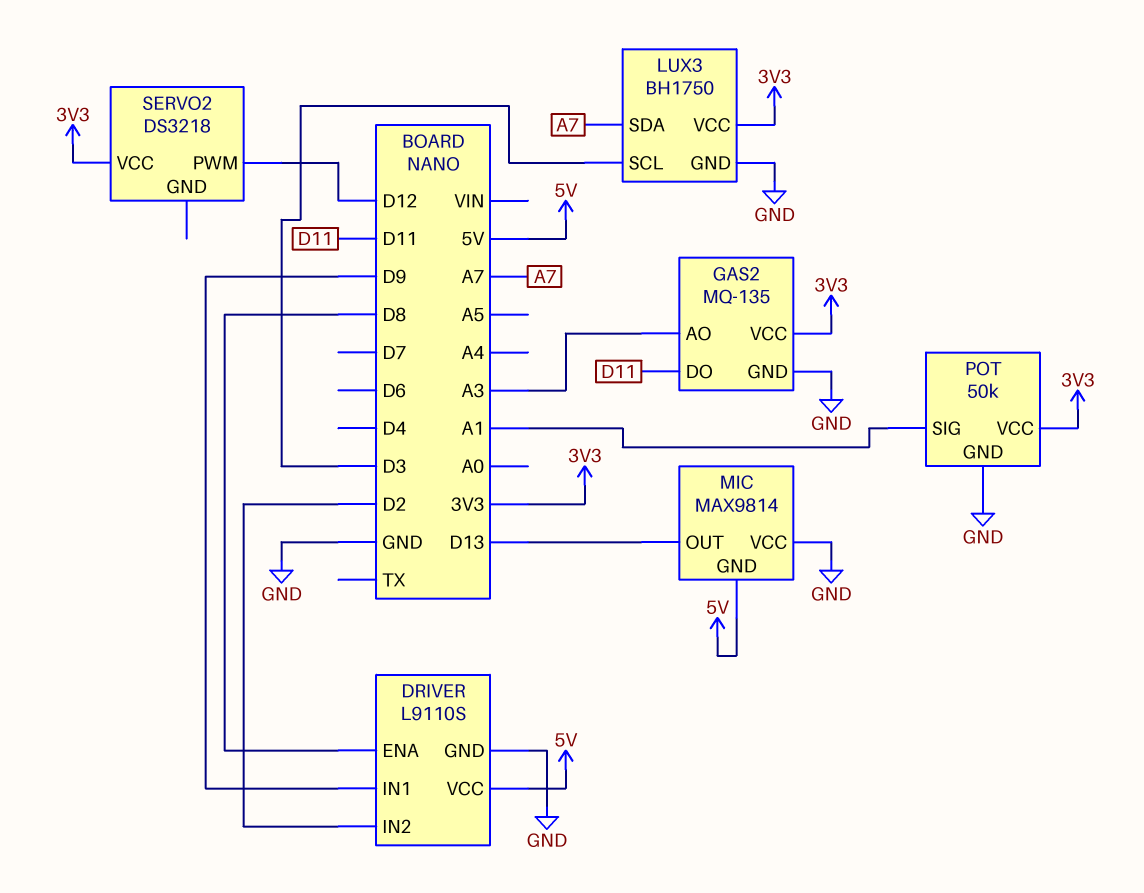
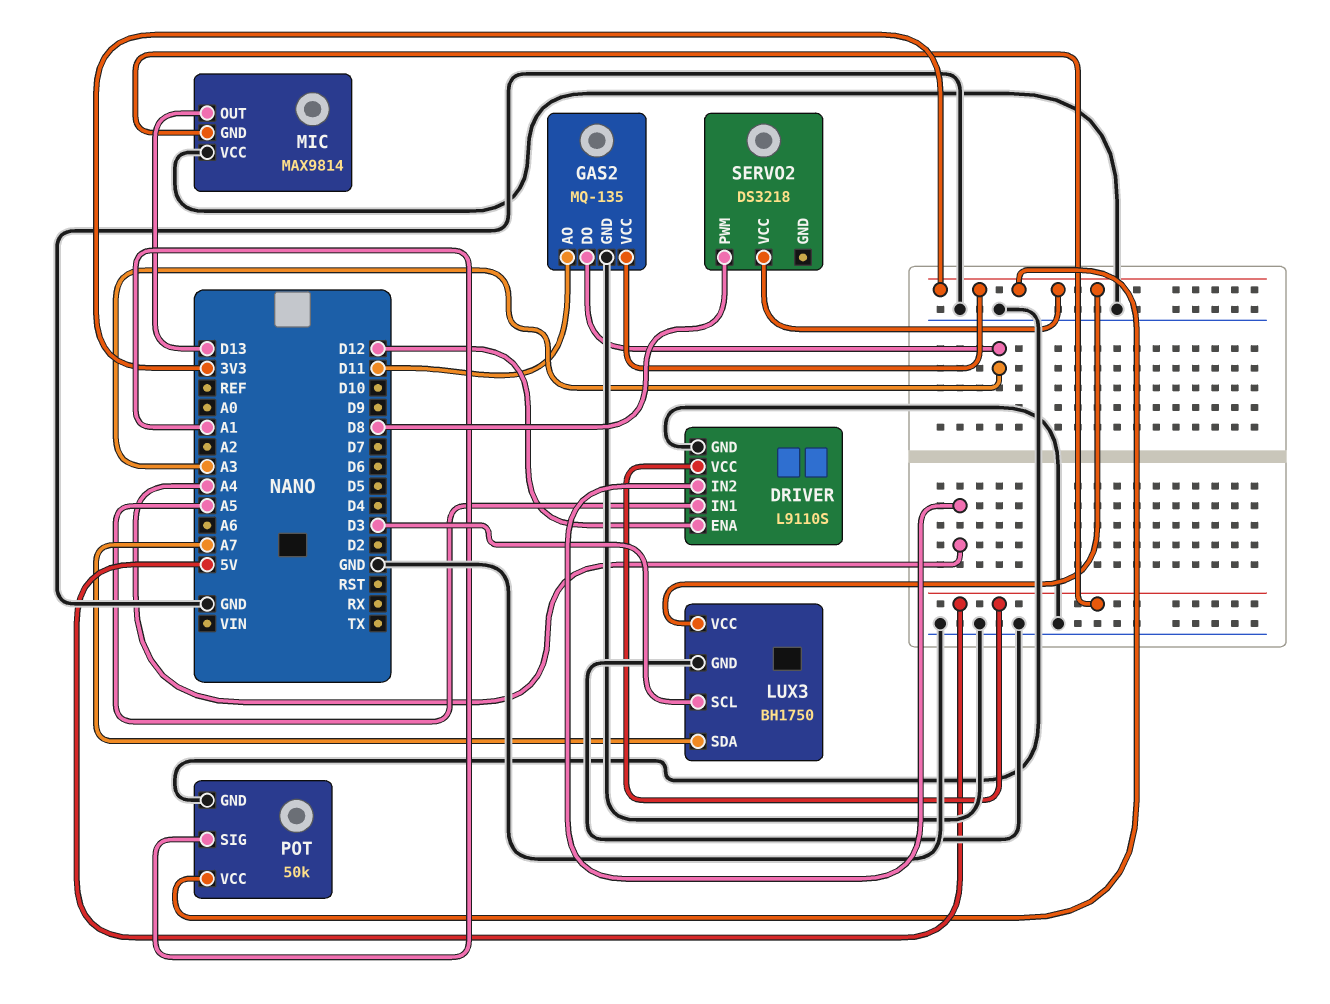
DRIVER pin ENA: D8 -> D12
DRIVER pin IN1: D9 -> A5
DRIVER pin IN2: D2 -> A4
GAS2 pin AO: A3 -> D11
GAS2 pin DO: D11 -> A3
SERVO2 pin PWM: D12 -> D8

